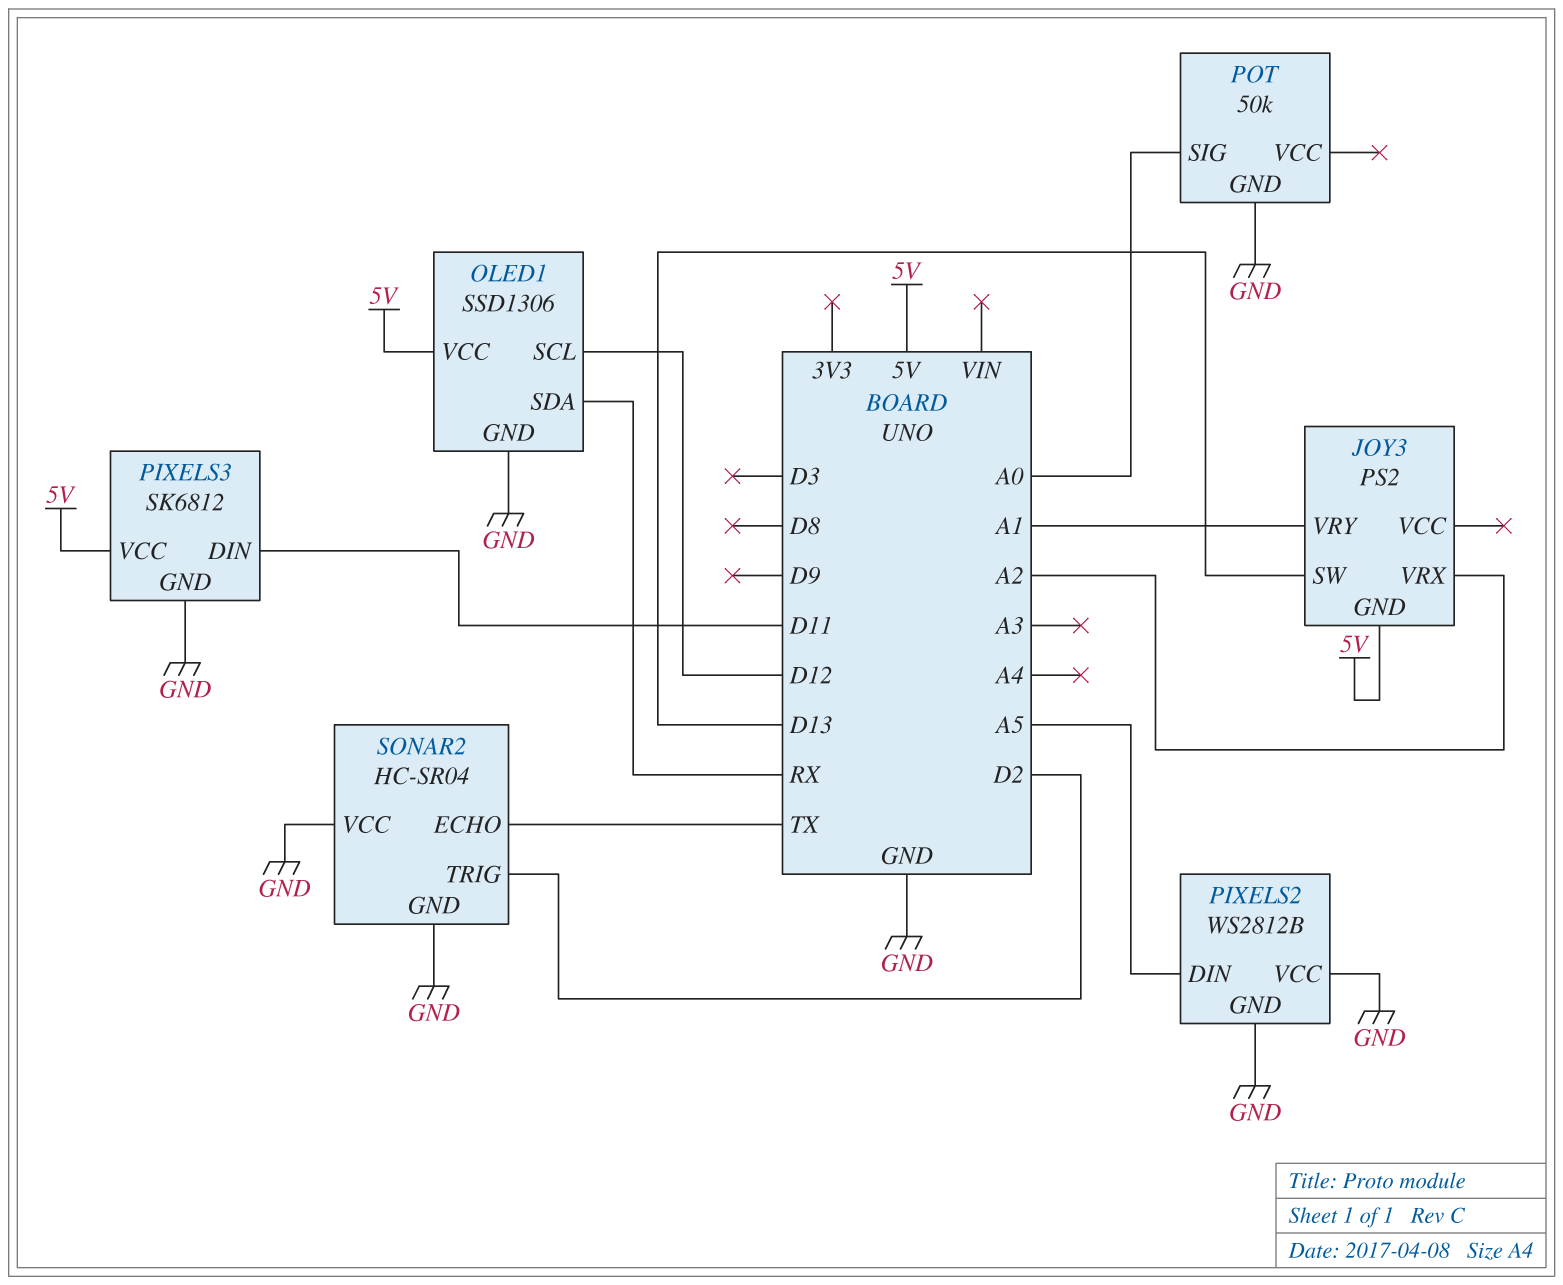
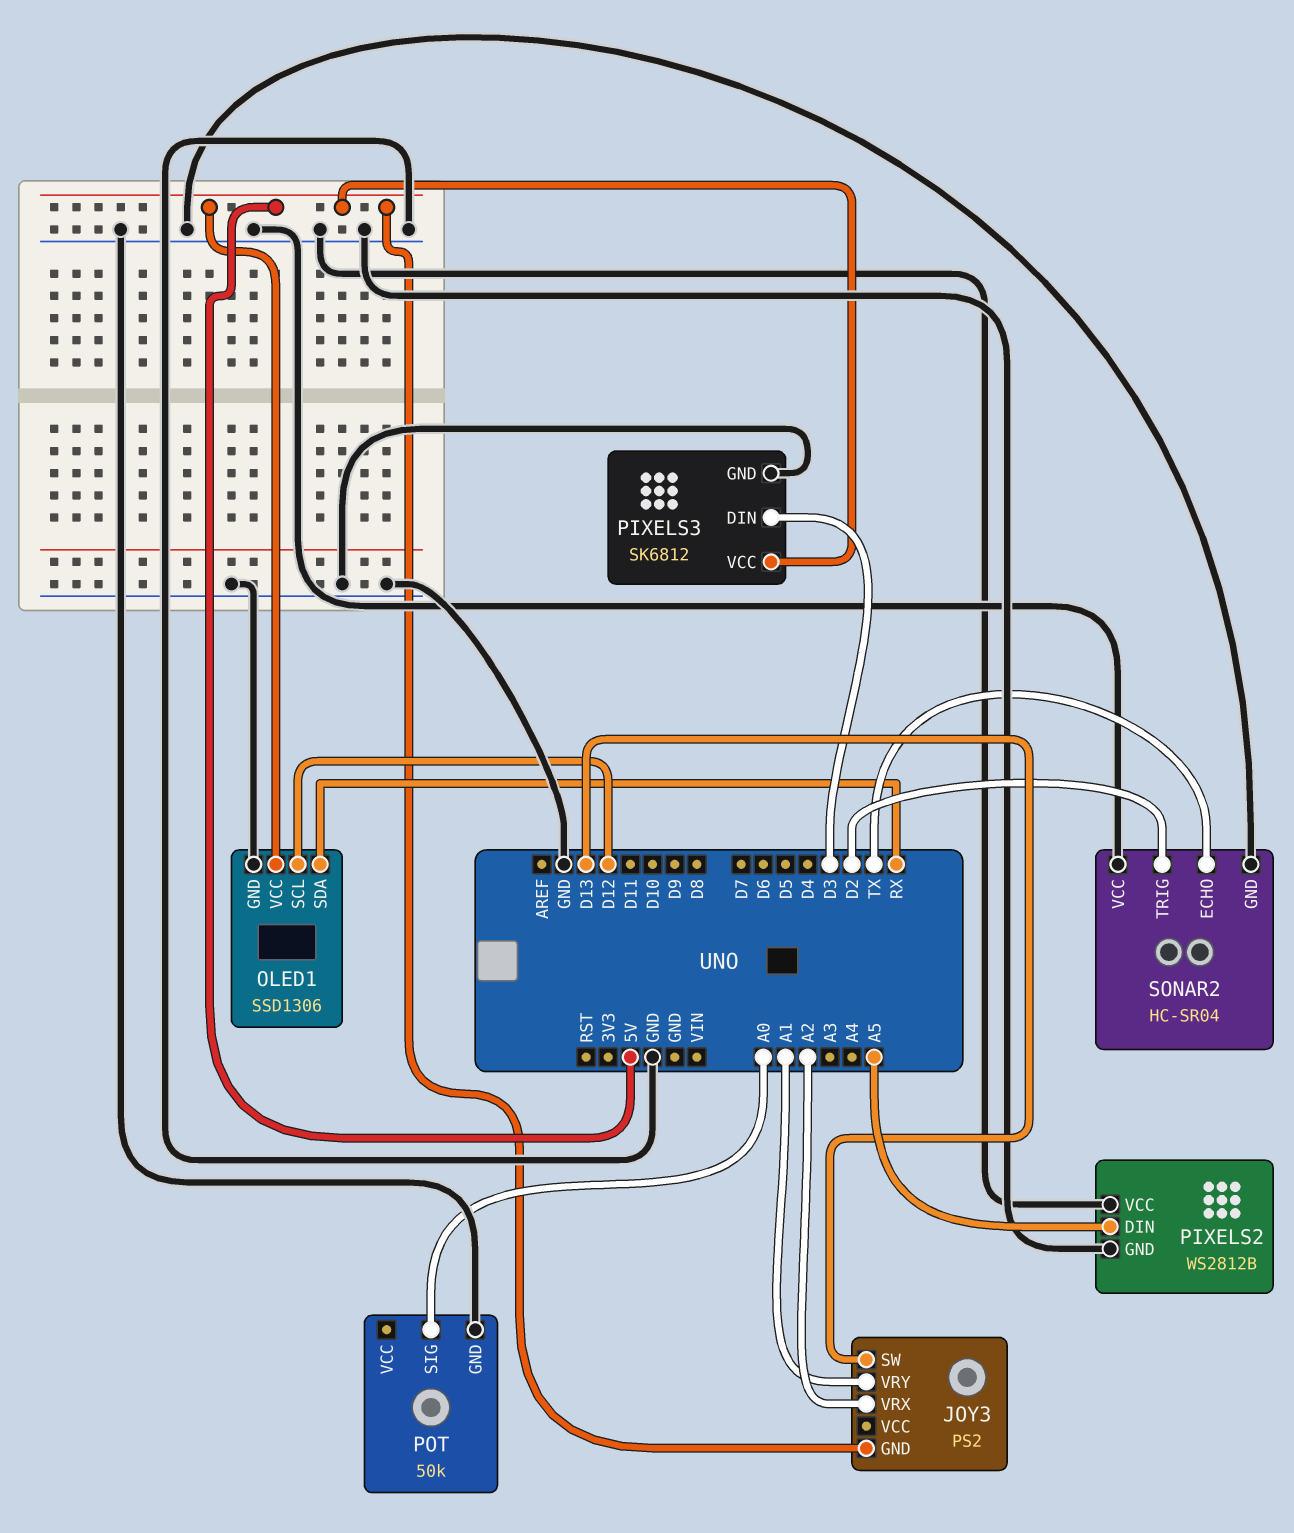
PIXELS3 pin DIN: D11 -> D3

